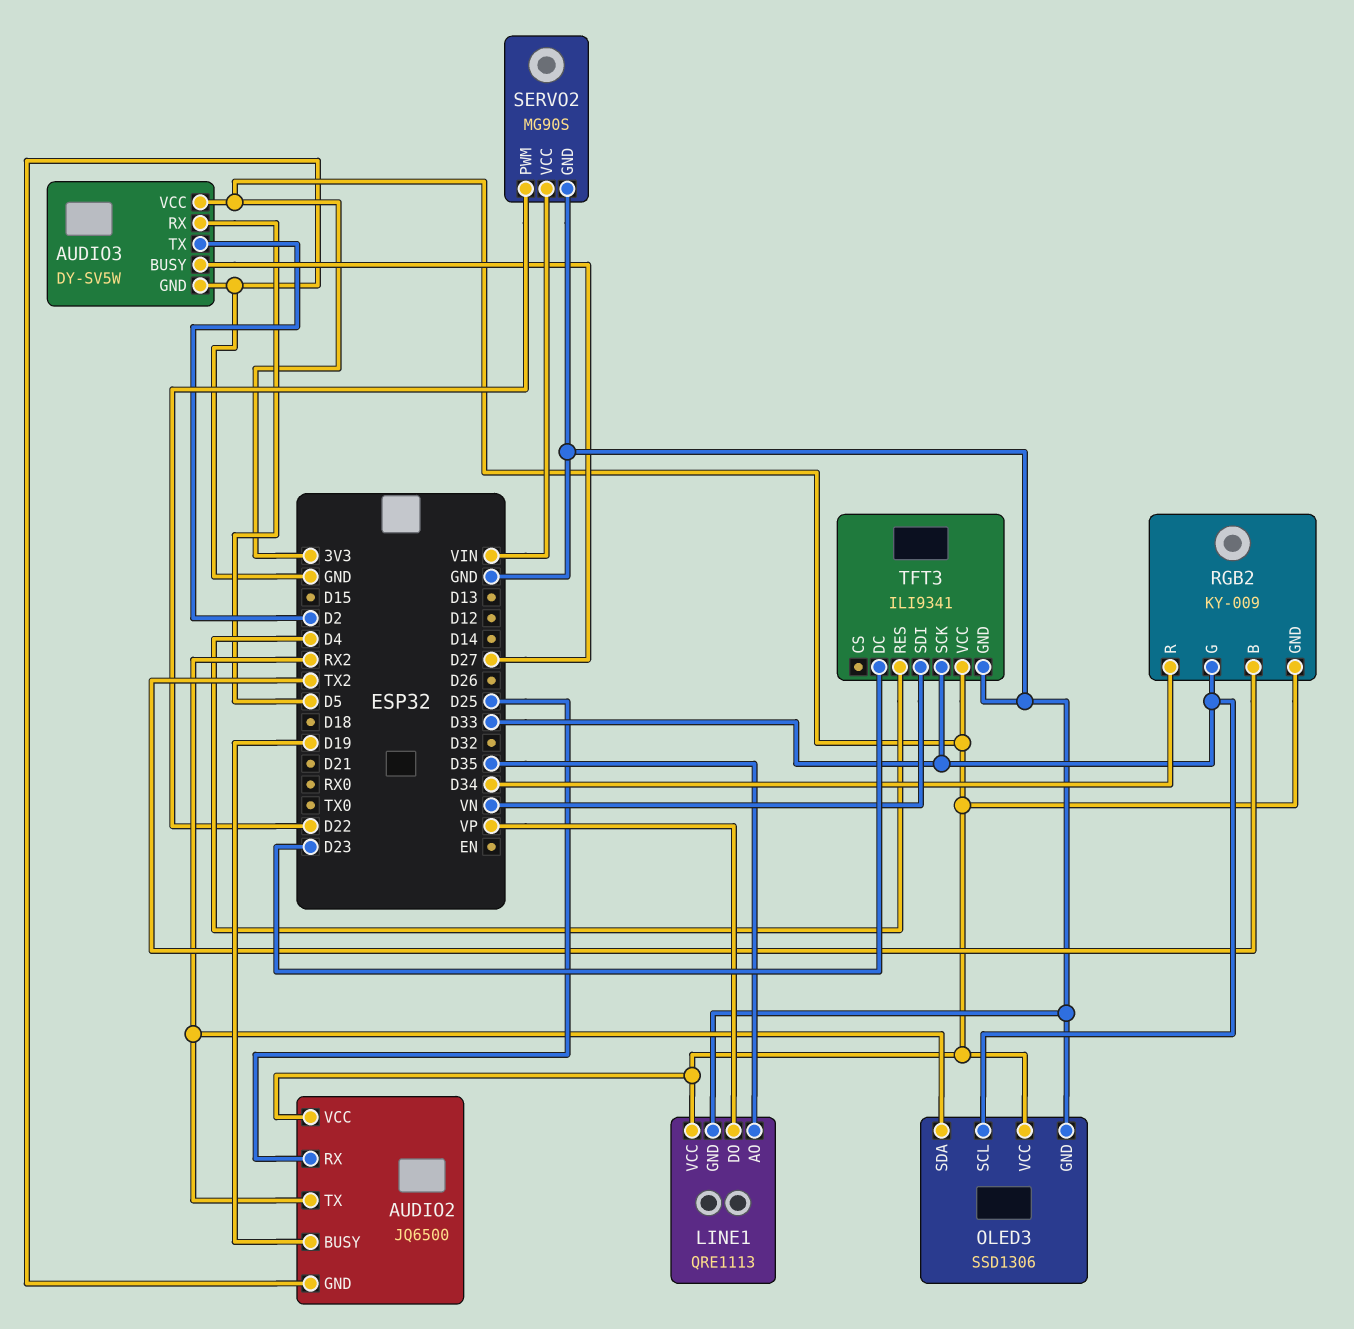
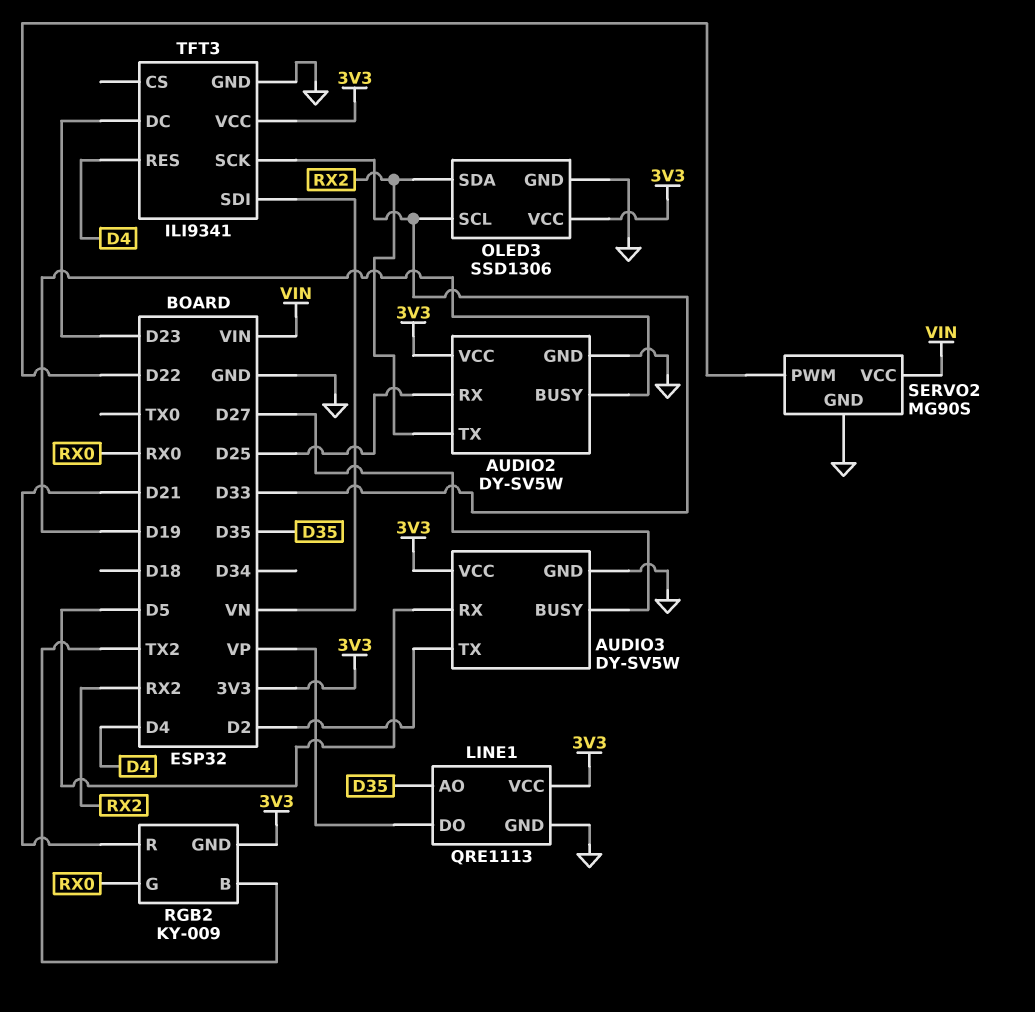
AUDIO2: JQ6500 -> DY-SV5W
RGB2 pin G: D33 -> RX0
RGB2 pin R: D34 -> D21

